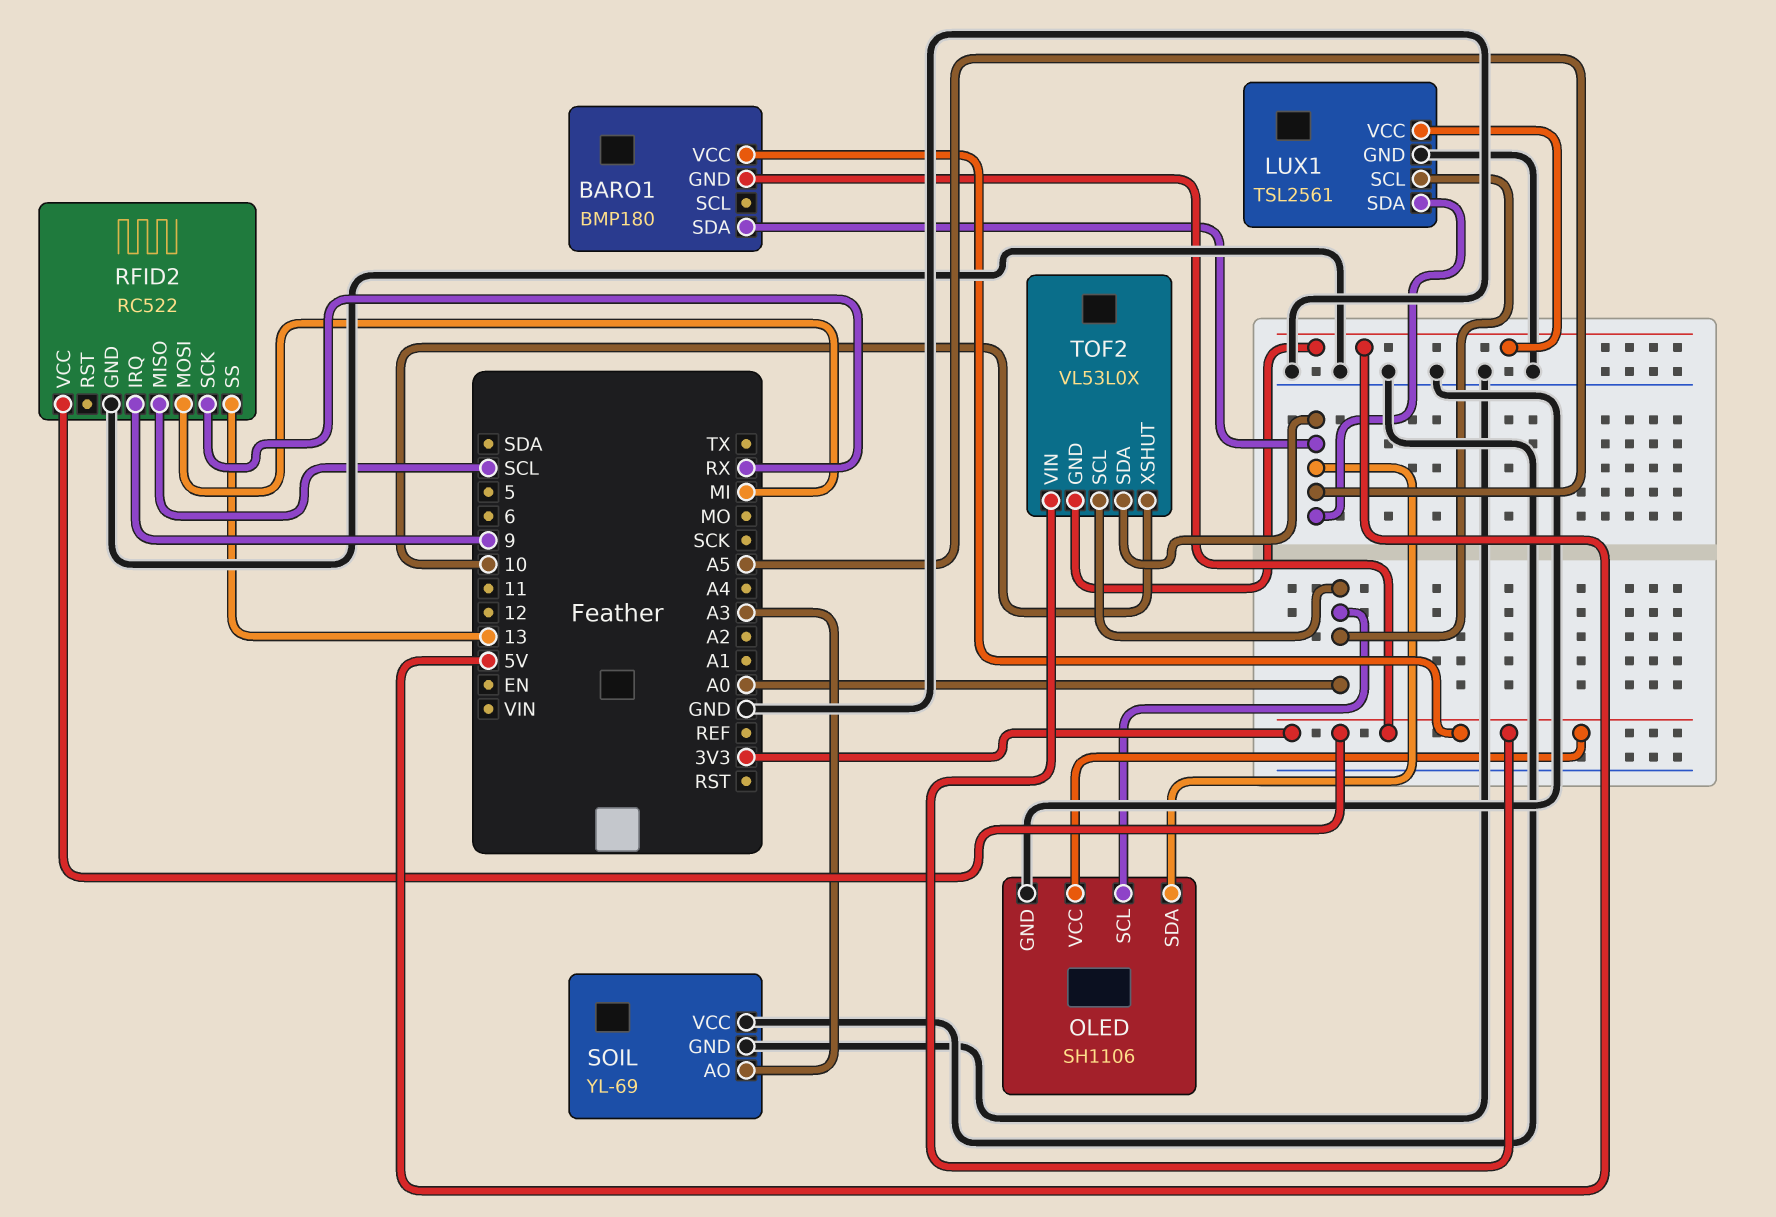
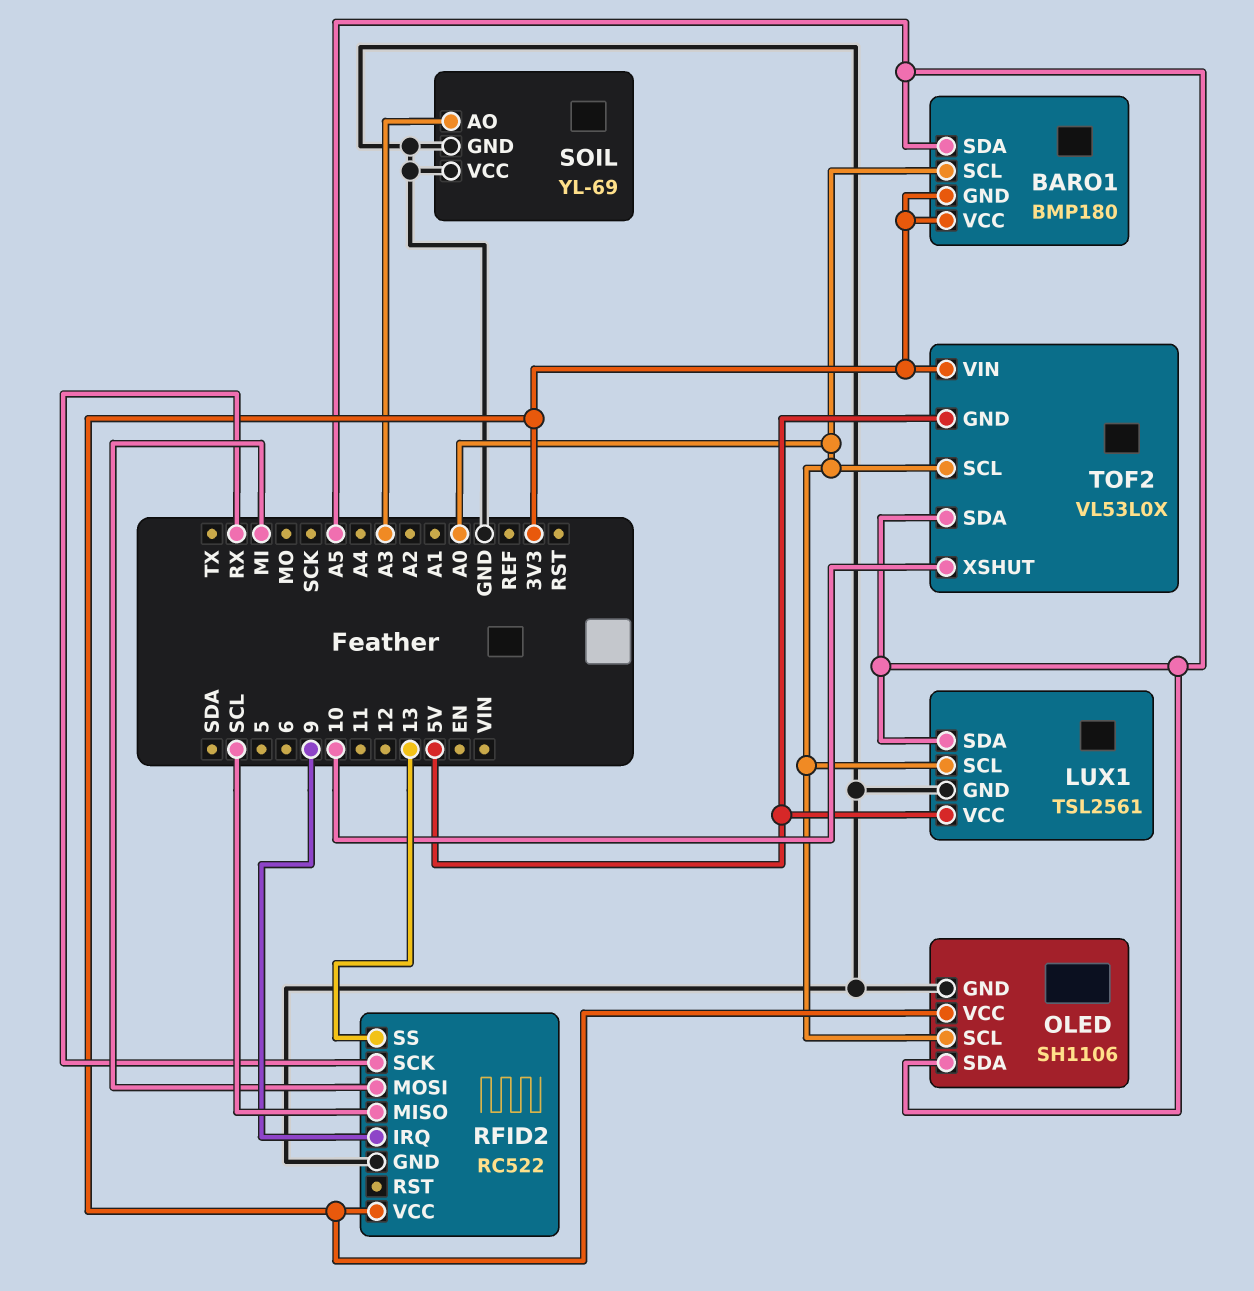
BARO1 pin SCL: none -> A0

